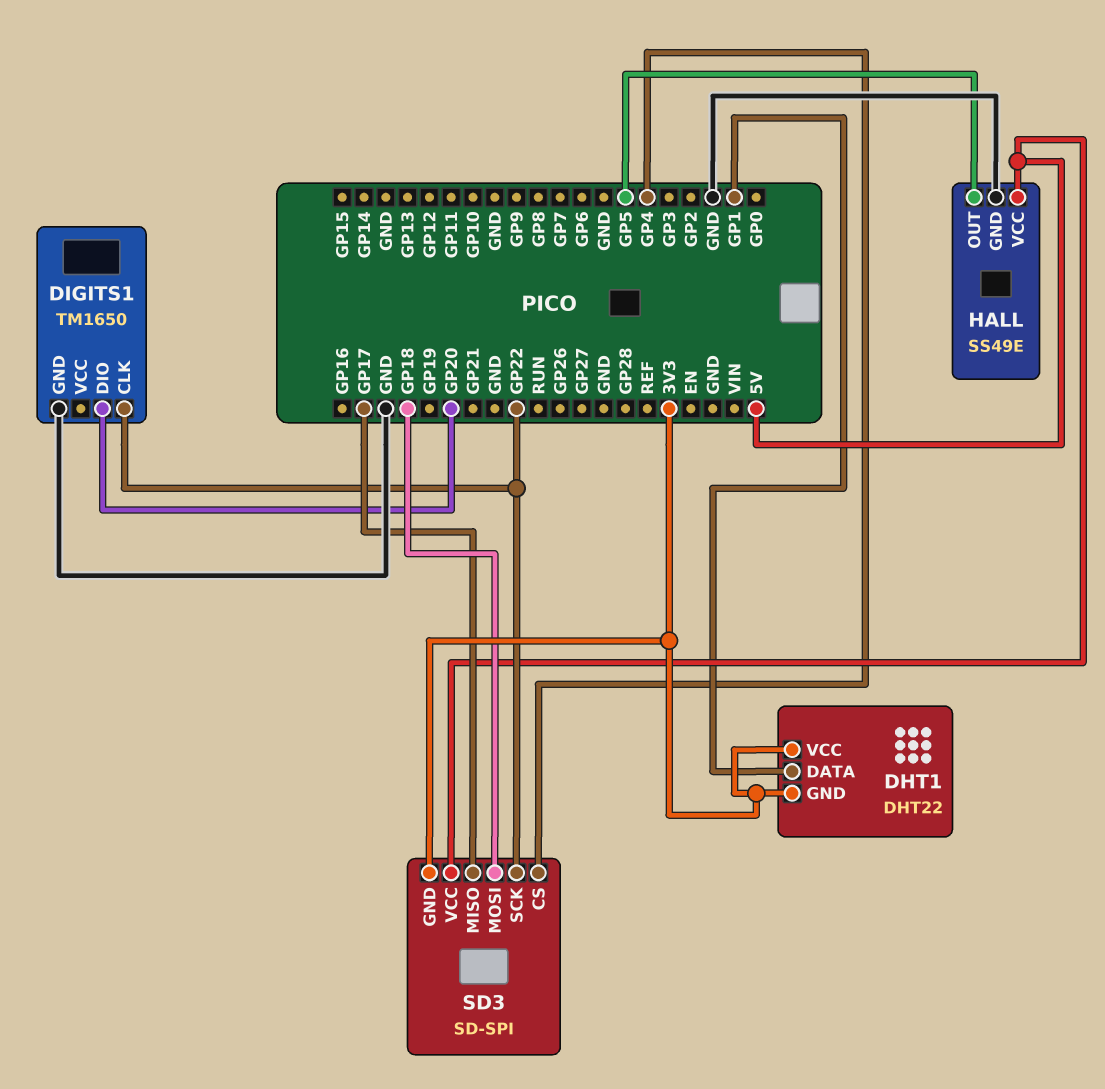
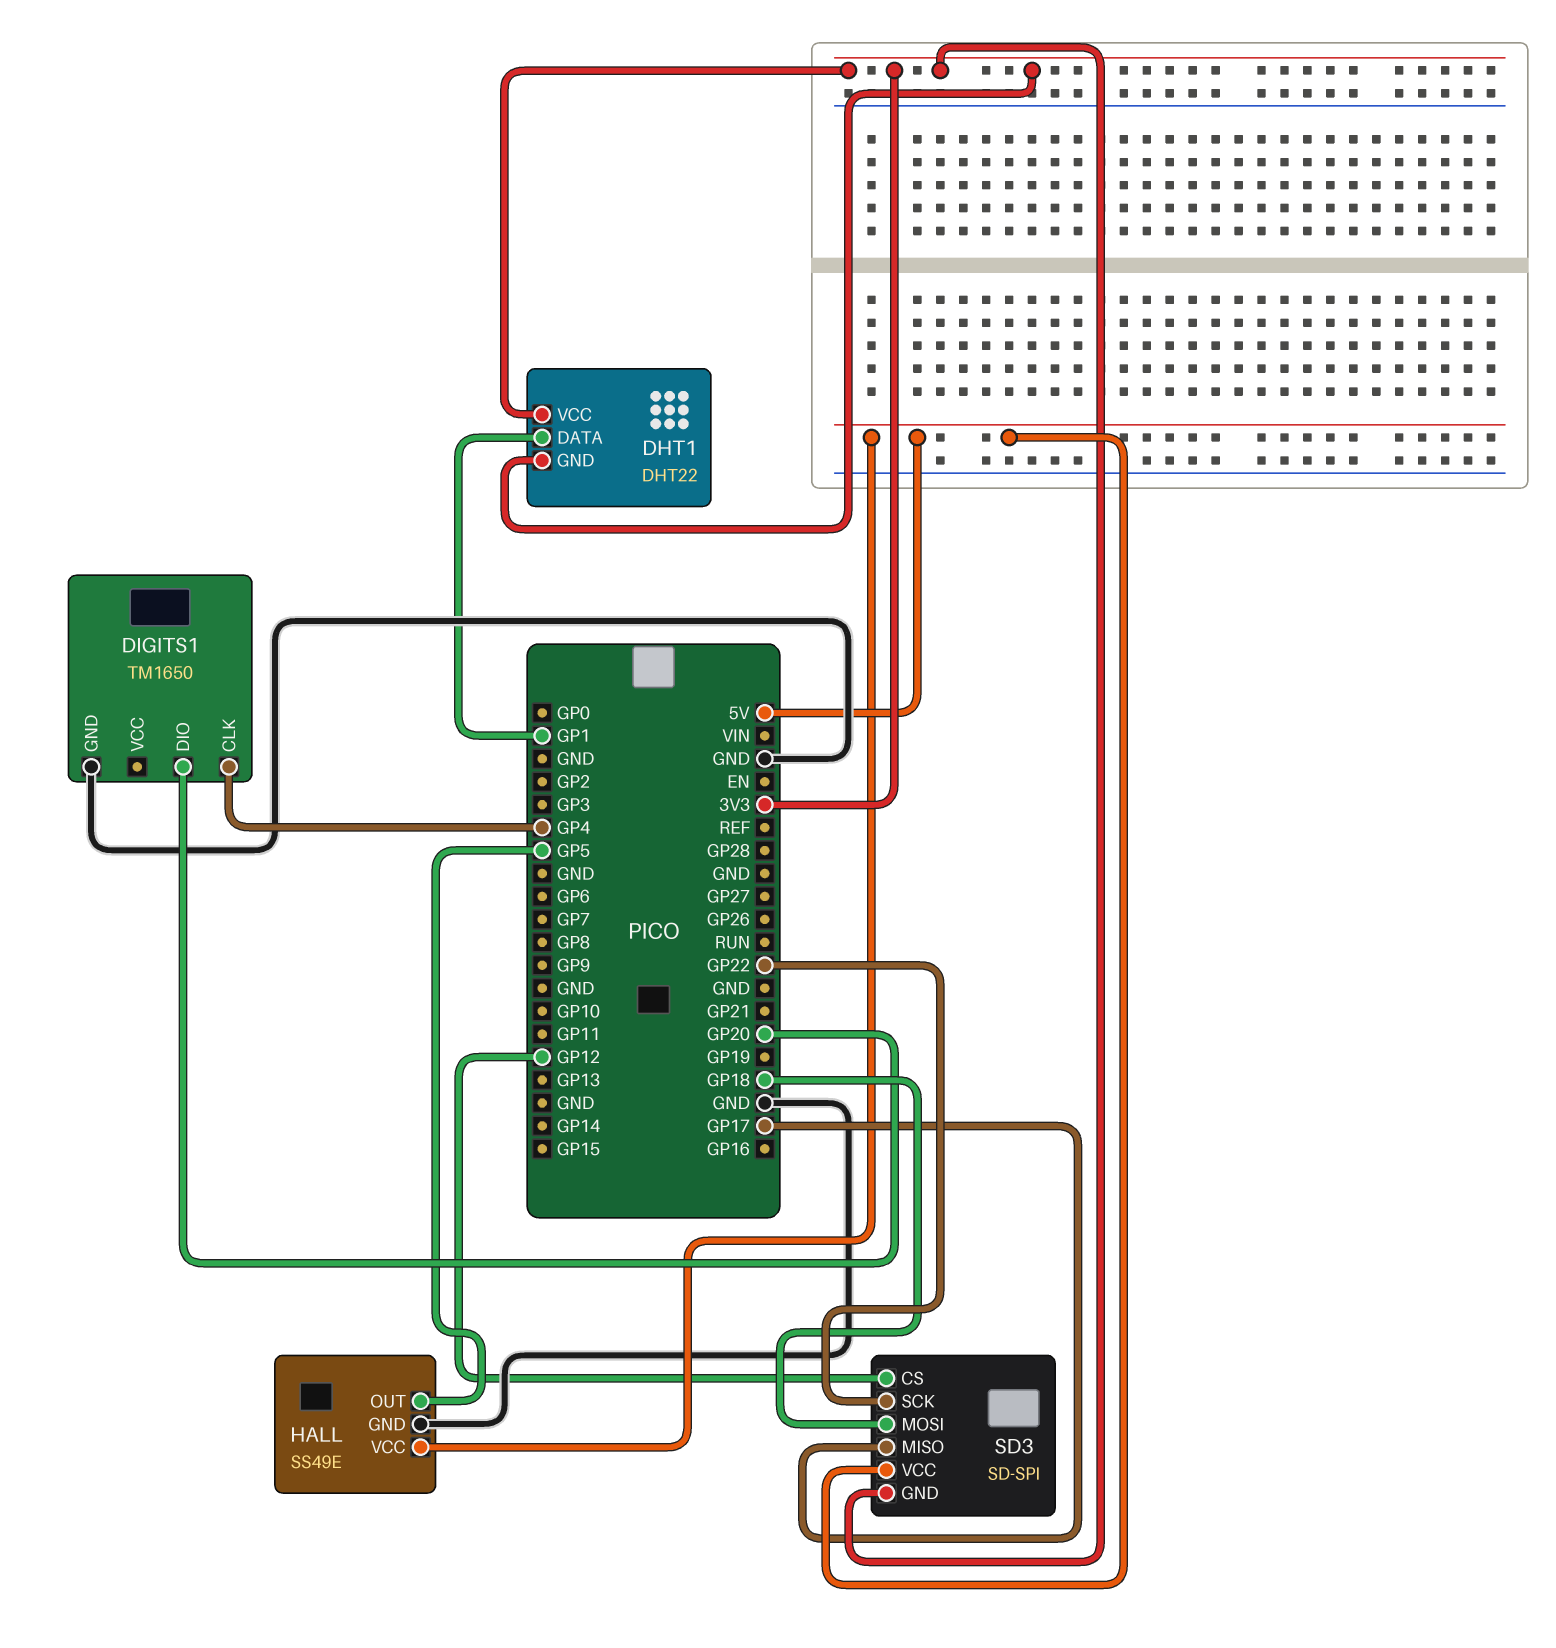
DIGITS1 pin CLK: GP22 -> GP4
SD3 pin CS: GP4 -> GP12

